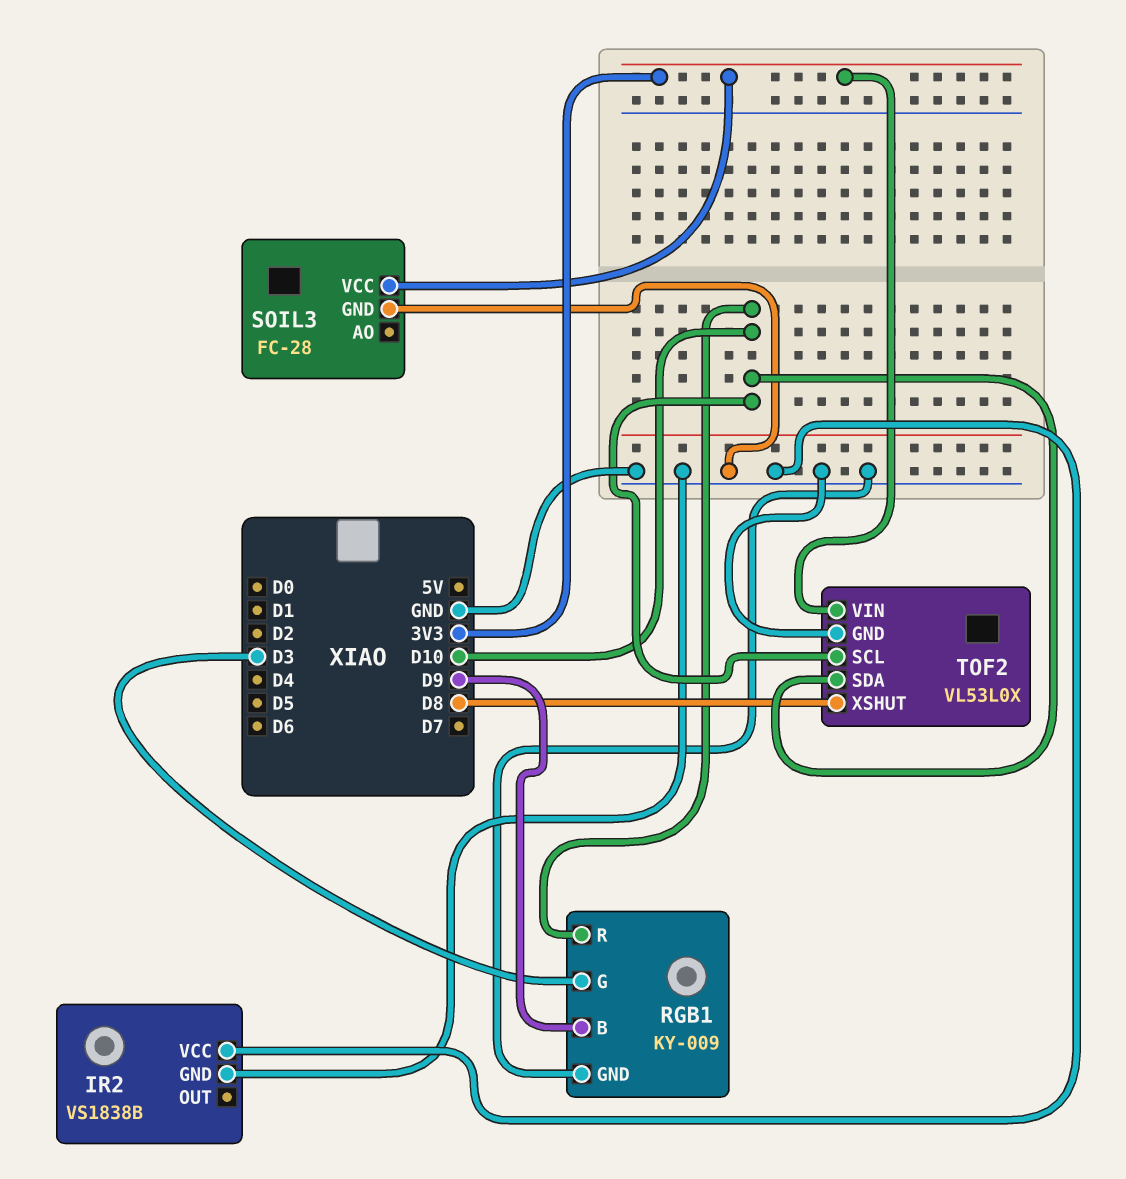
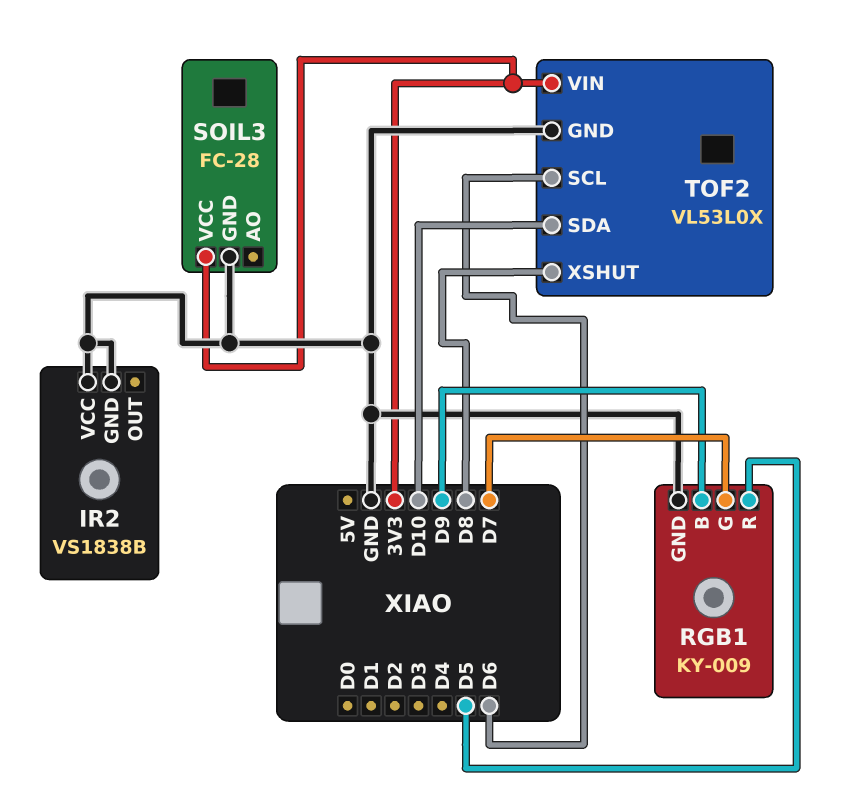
RGB1 pin G: D3 -> D7
RGB1 pin R: D10 -> D5
TOF2 pin SCL: D10 -> D6

